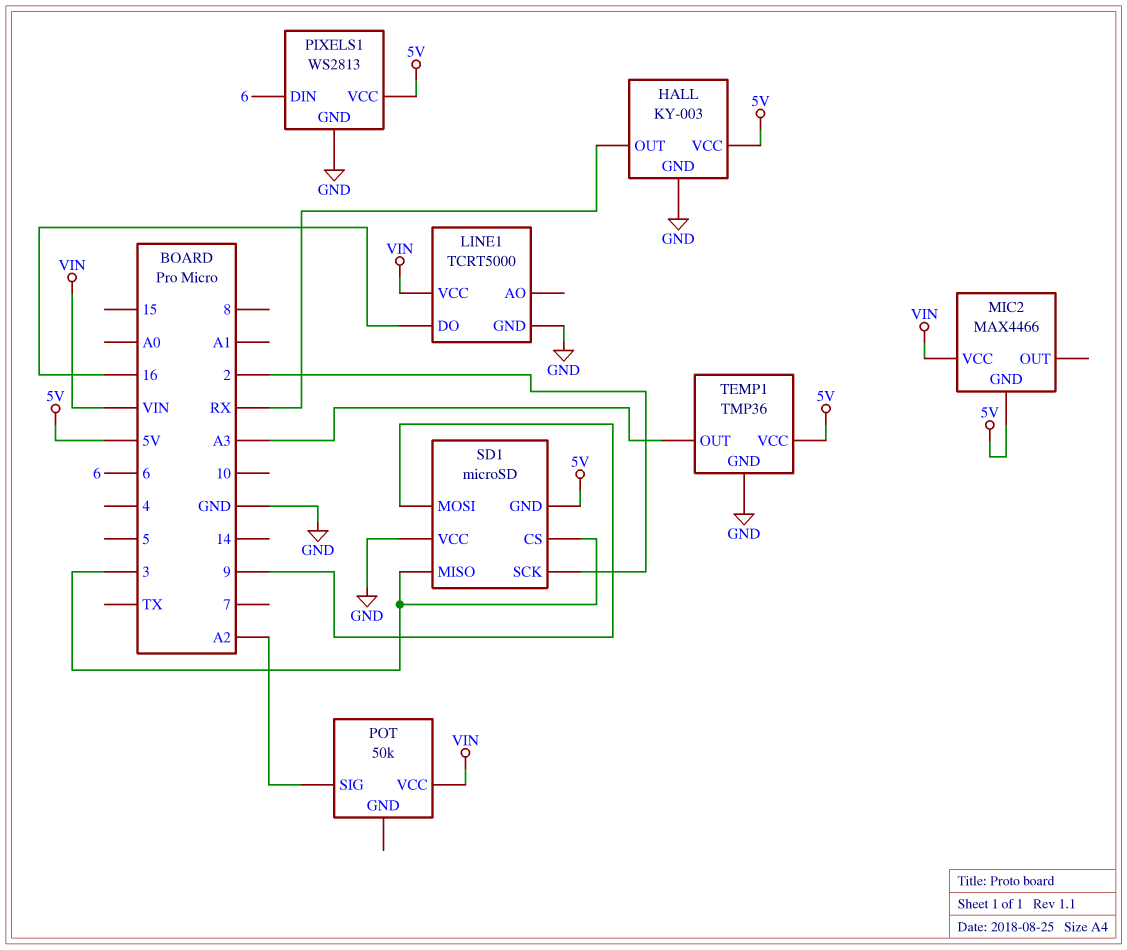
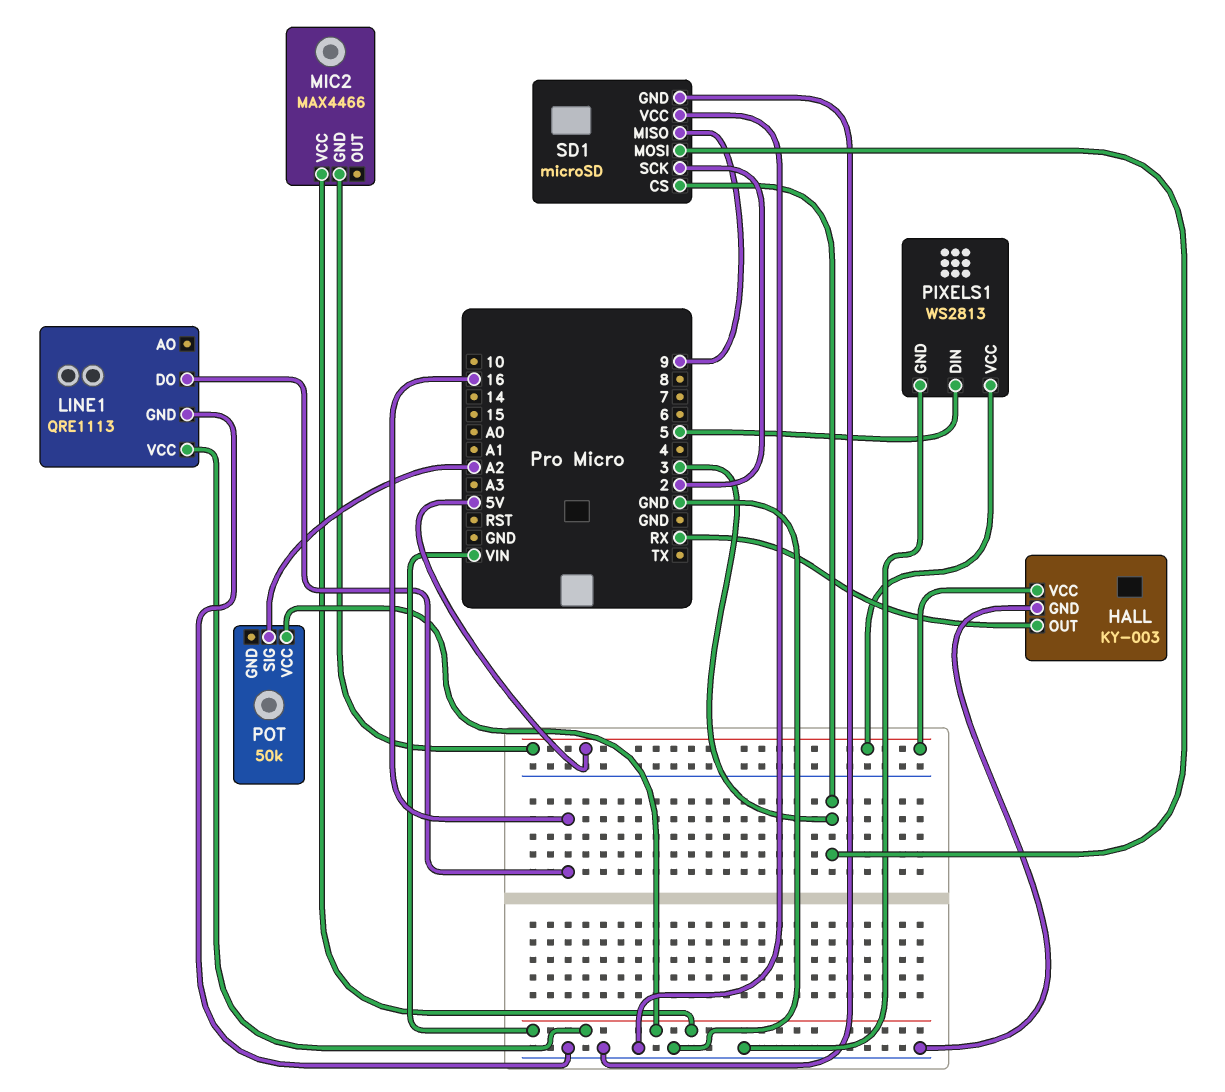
LINE1: TCRT5000 -> QRE1113
PIXELS1 pin DIN: 6 -> 5
SD1 pin GND: 5V -> GND
SD1 pin MISO: 3 -> 9
SD1 pin MOSI: 9 -> 3
TEMP1: TMP36 -> none
TEMP1 pin GND: GND -> none
TEMP1 pin OUT: A3 -> none
TEMP1 pin VCC: 5V -> none

